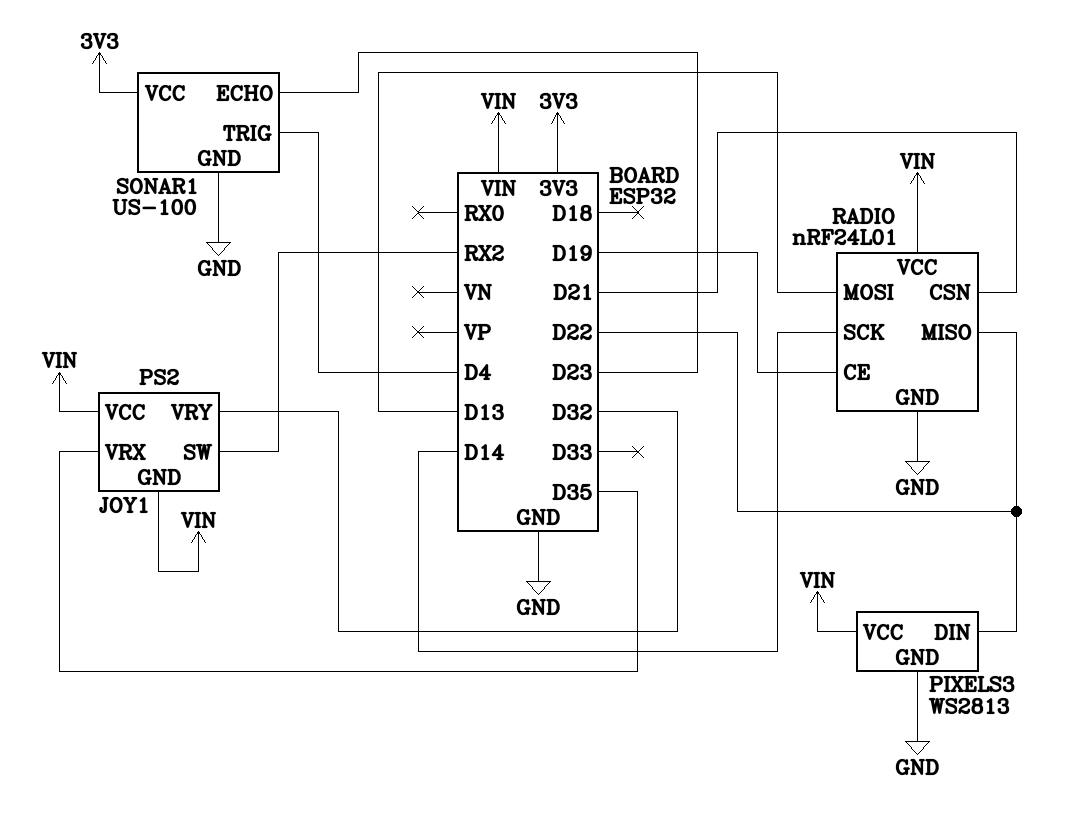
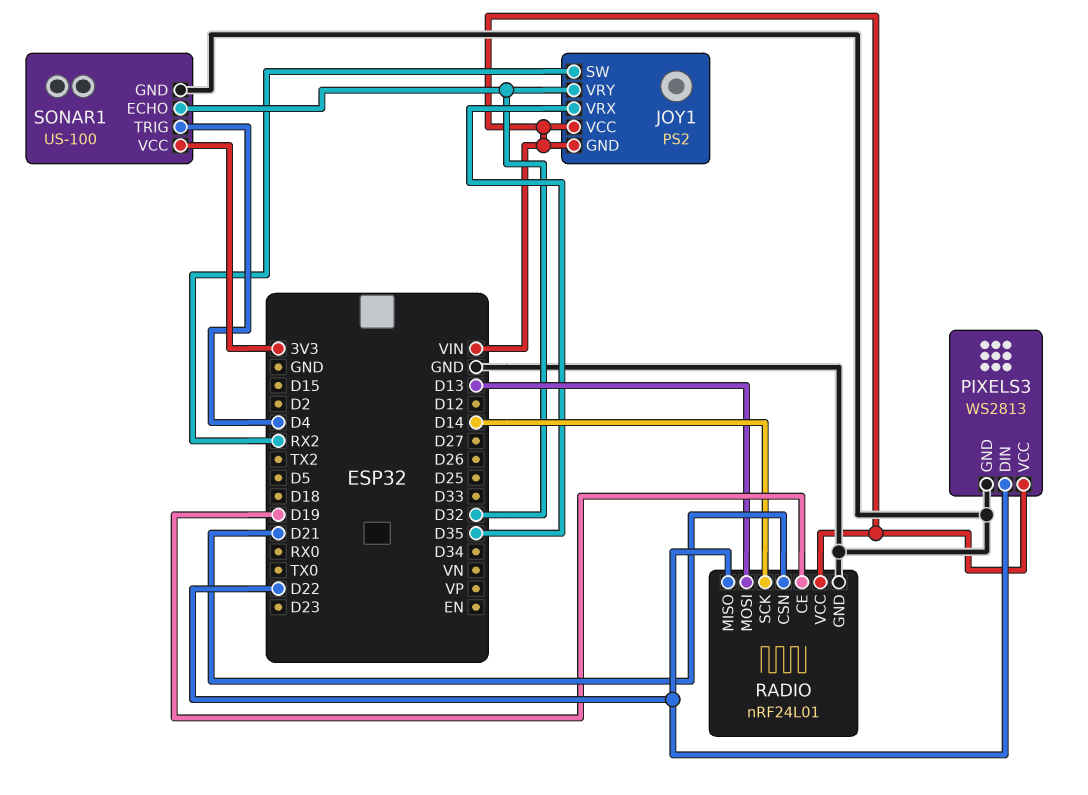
SONAR1 pin ECHO: D23 -> D32

